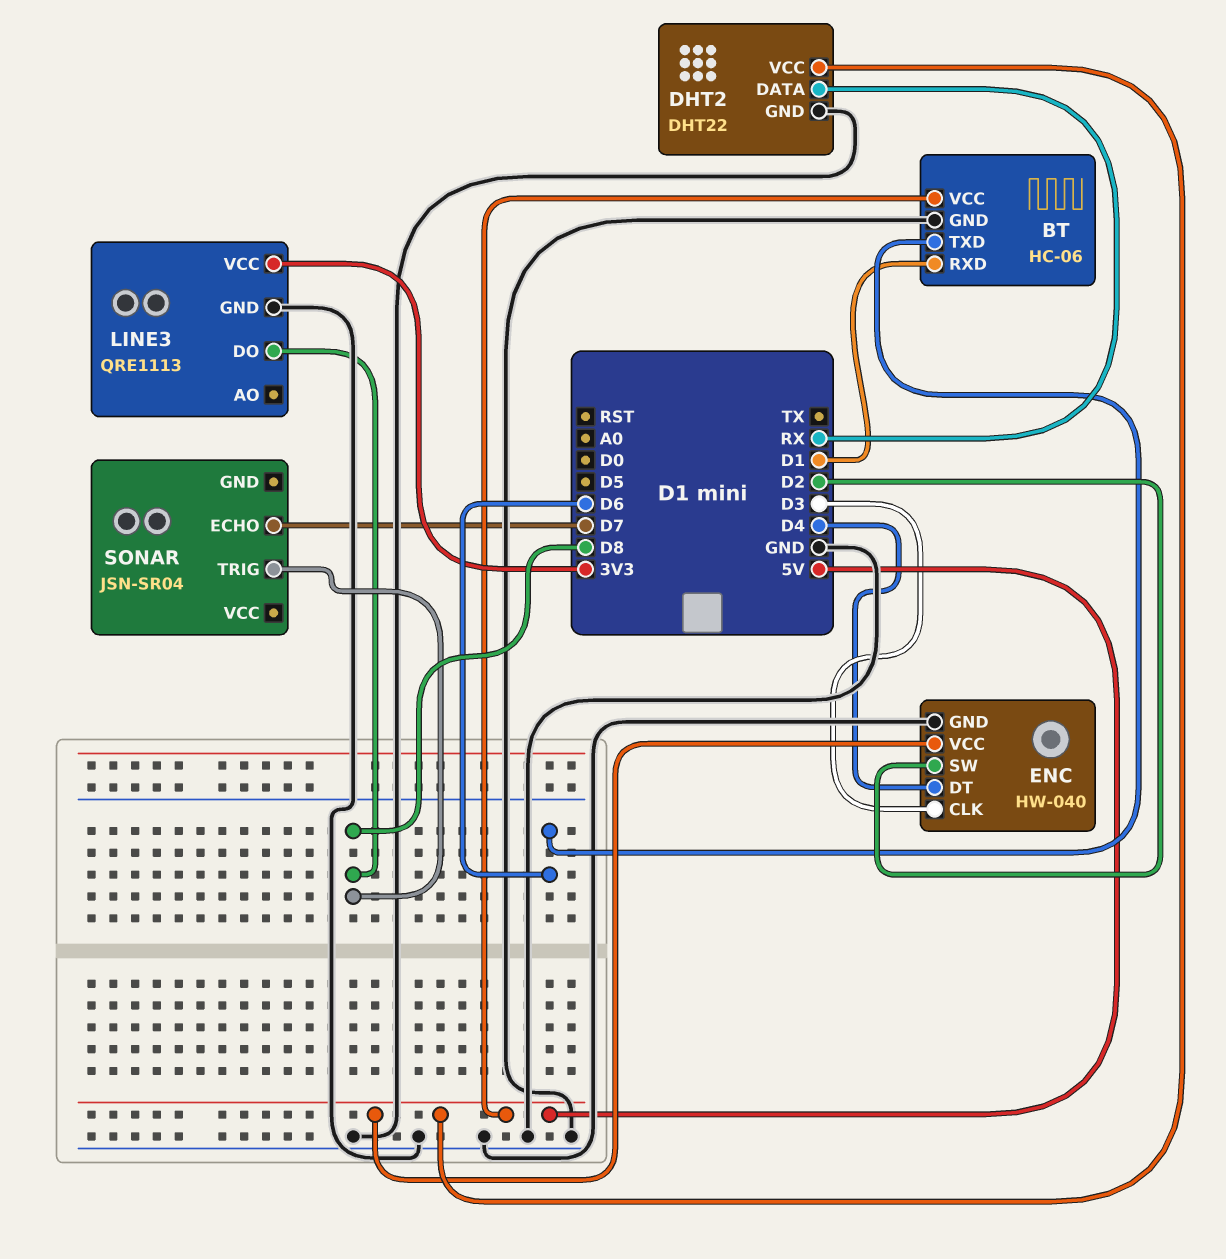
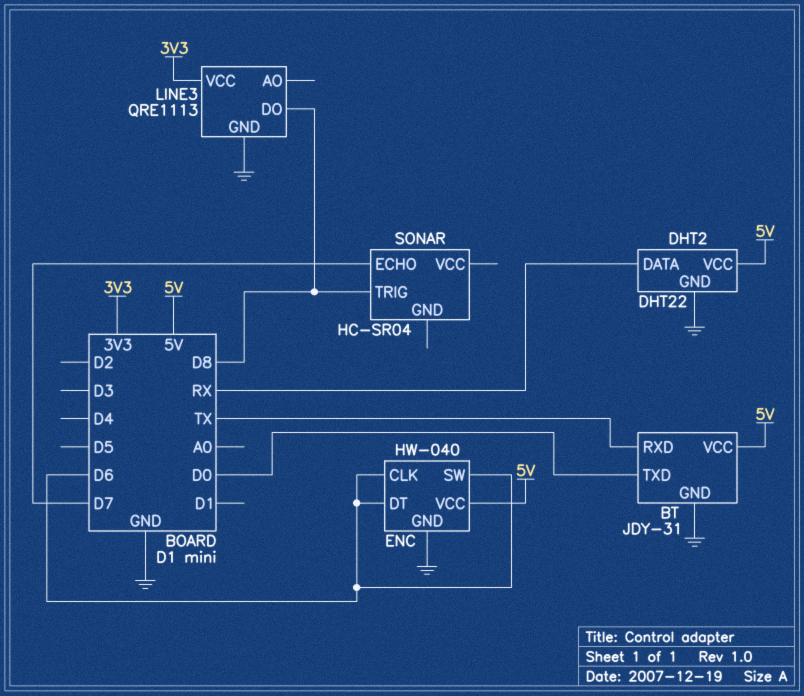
BT: HC-06 -> JDY-31
BT pin RXD: D1 -> TX
BT pin TXD: D6 -> D0
ENC pin CLK: D3 -> D6
ENC pin DT: D4 -> D6
ENC pin SW: D2 -> D6
SONAR: JSN-SR04 -> HC-SR04

